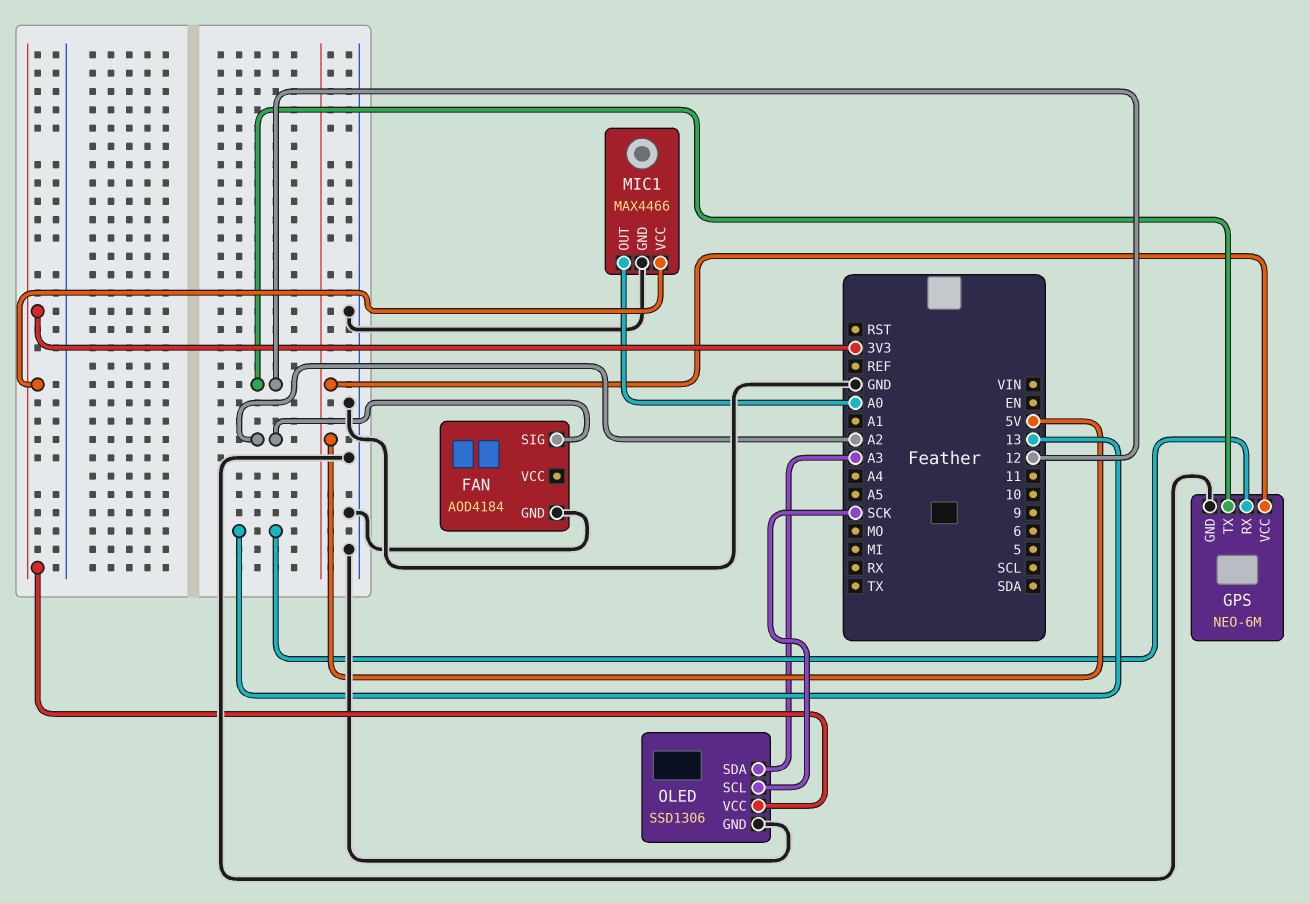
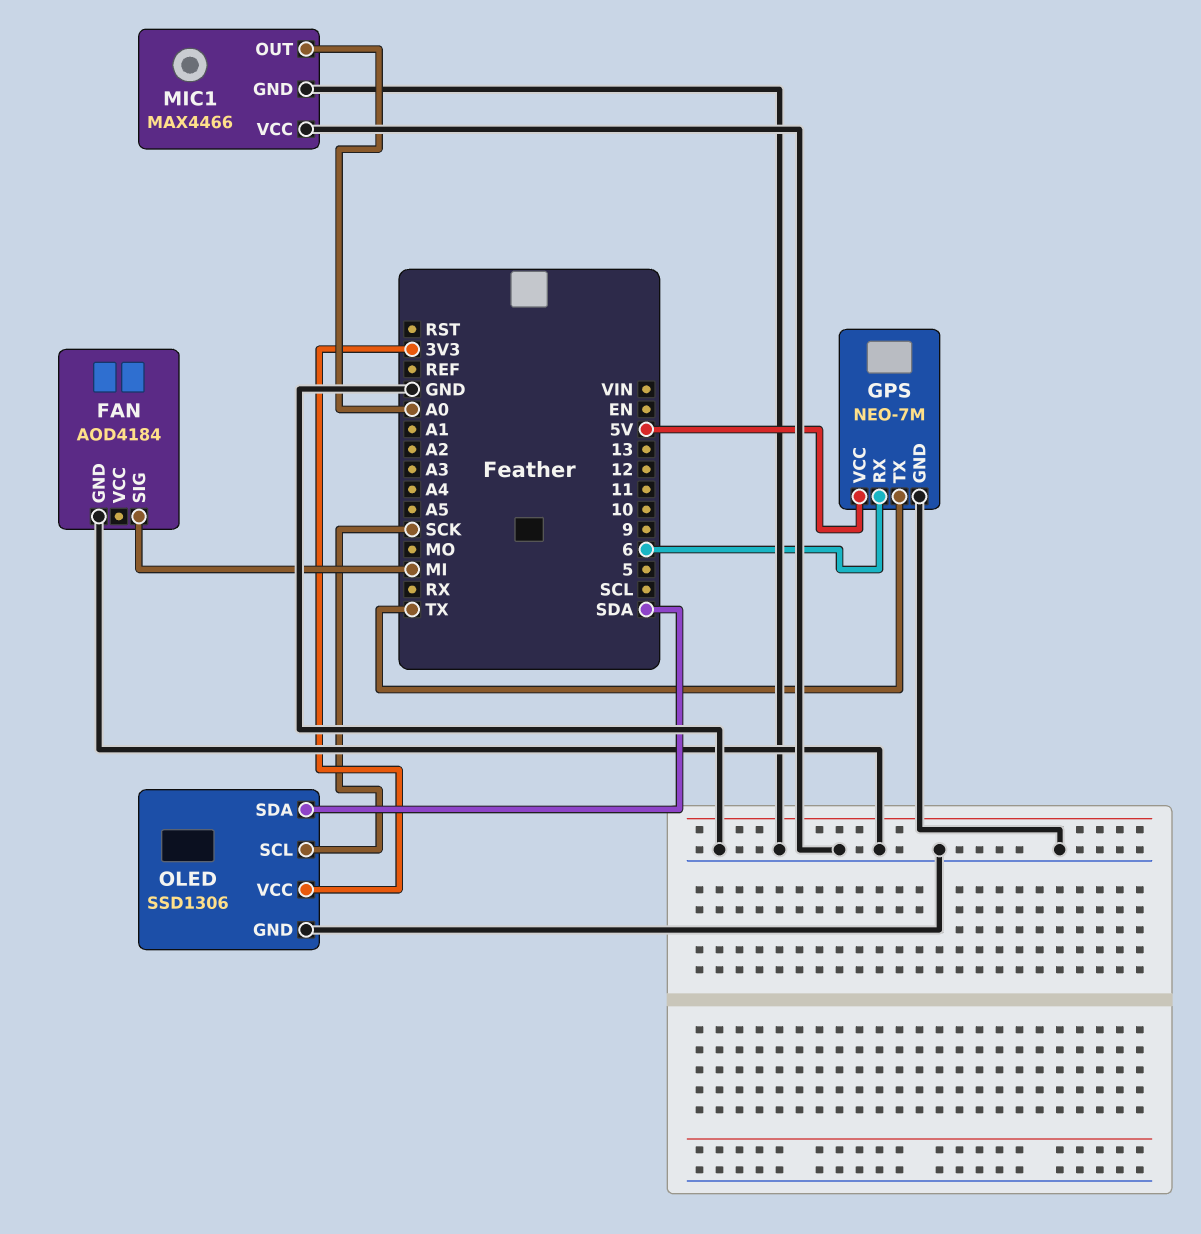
FAN pin SIG: A2 -> MI
GPS: NEO-6M -> NEO-7M
GPS pin RX: 13 -> 6
GPS pin TX: 12 -> TX
MIC1 pin VCC: 3V3 -> GND
OLED pin SDA: A3 -> SDA

